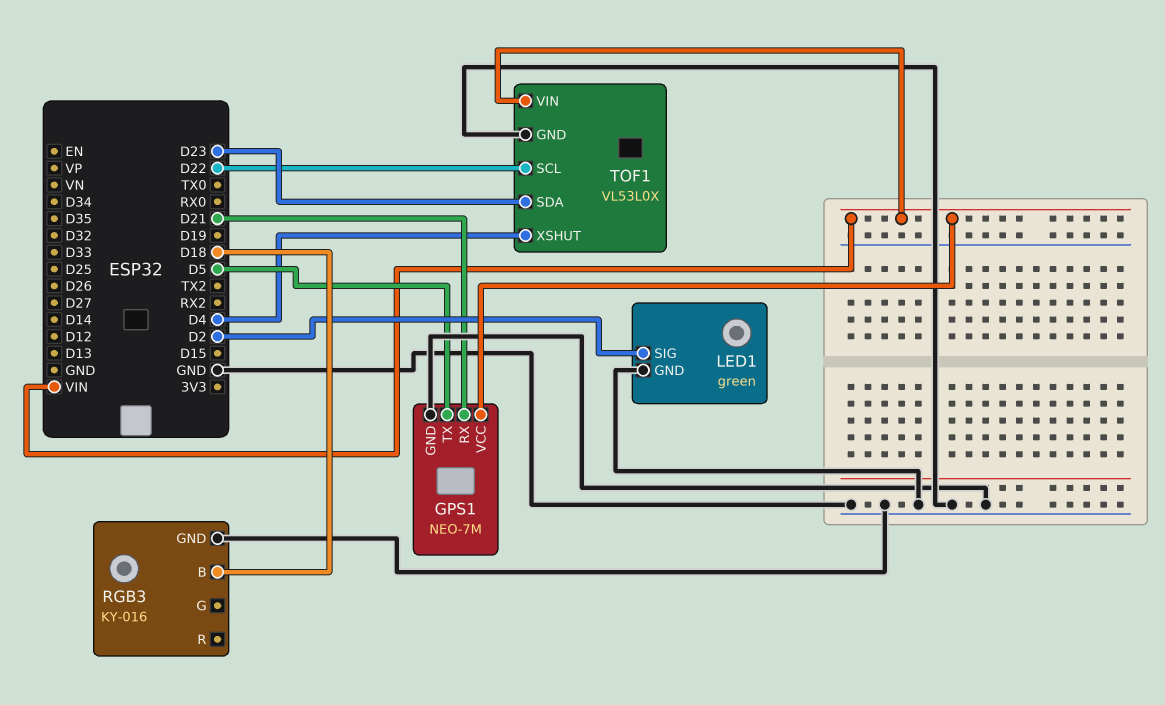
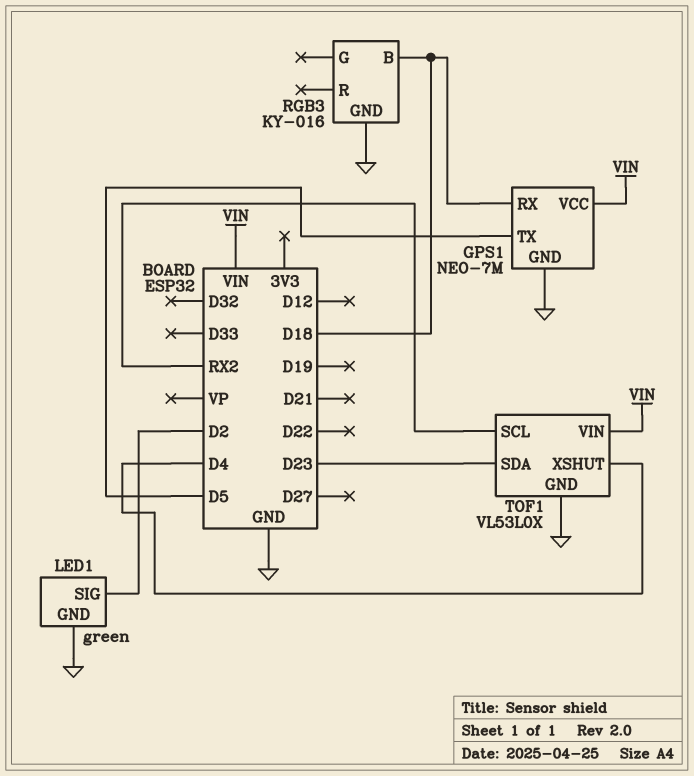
GPS1 pin RX: D21 -> D18
TOF1 pin SCL: D22 -> RX2

